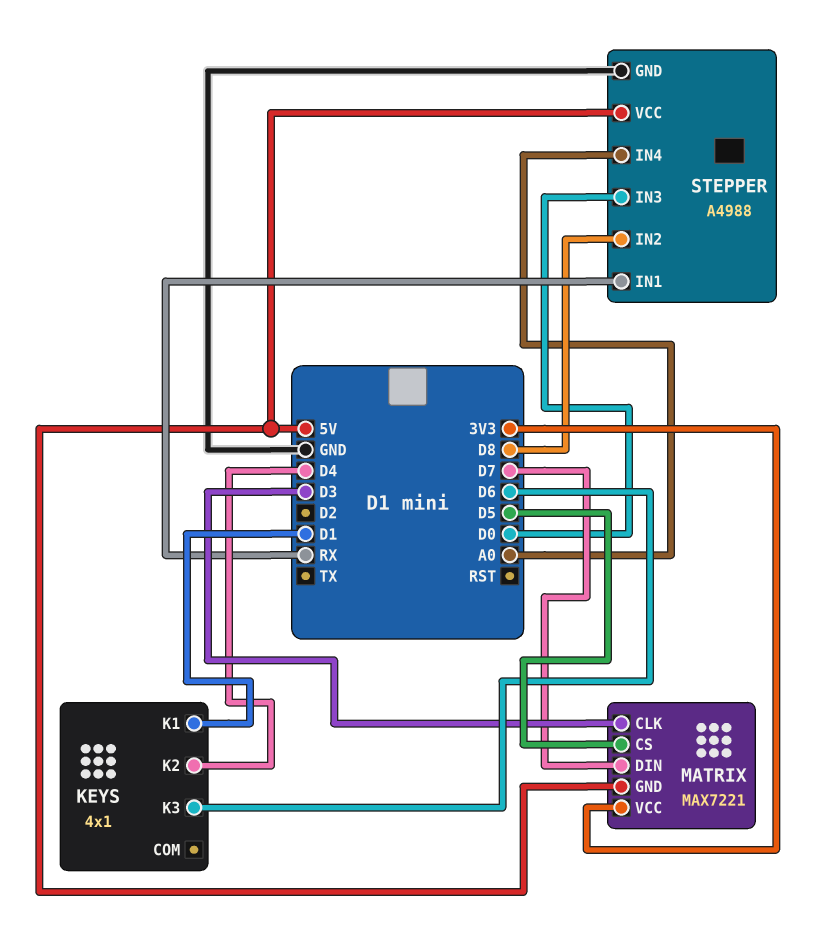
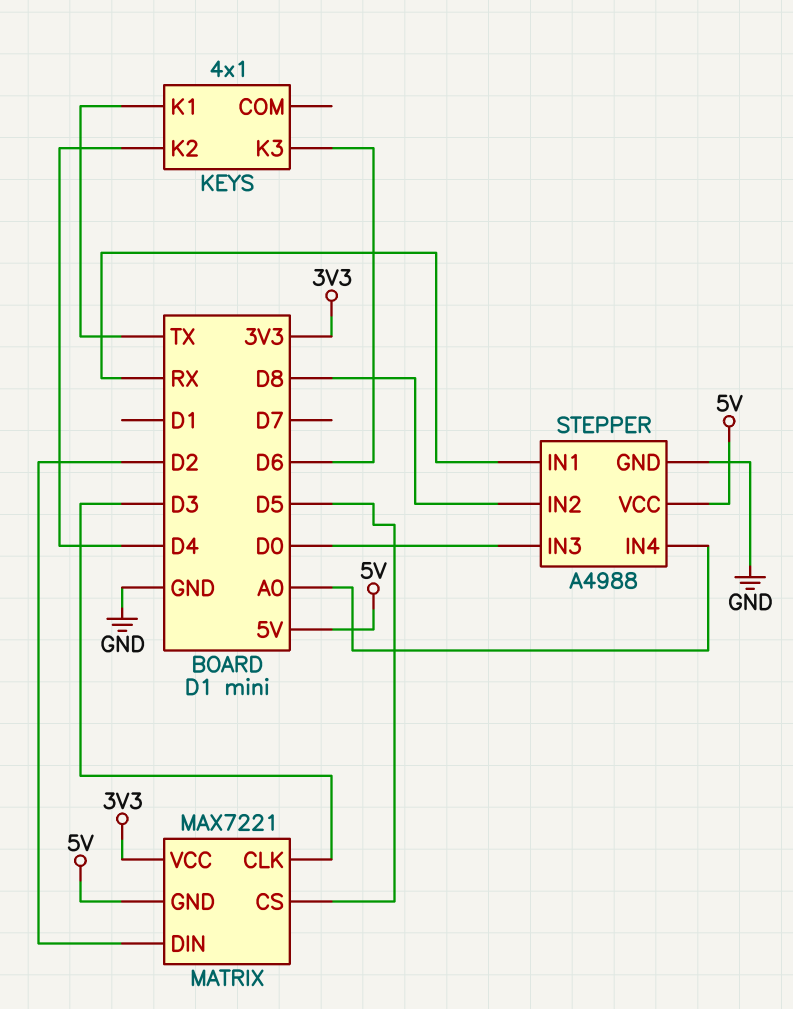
KEYS pin K1: D1 -> TX
MATRIX pin DIN: D7 -> D2

